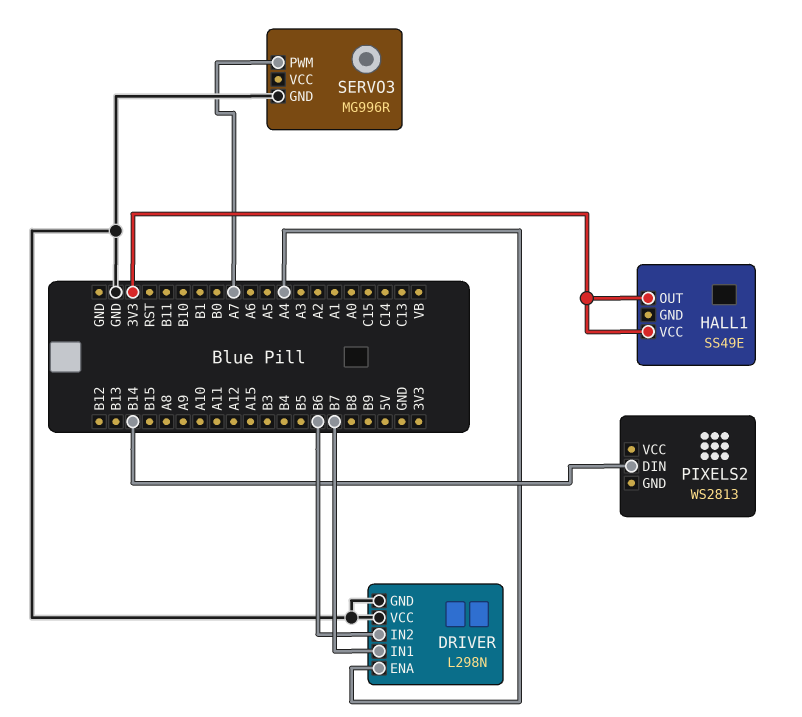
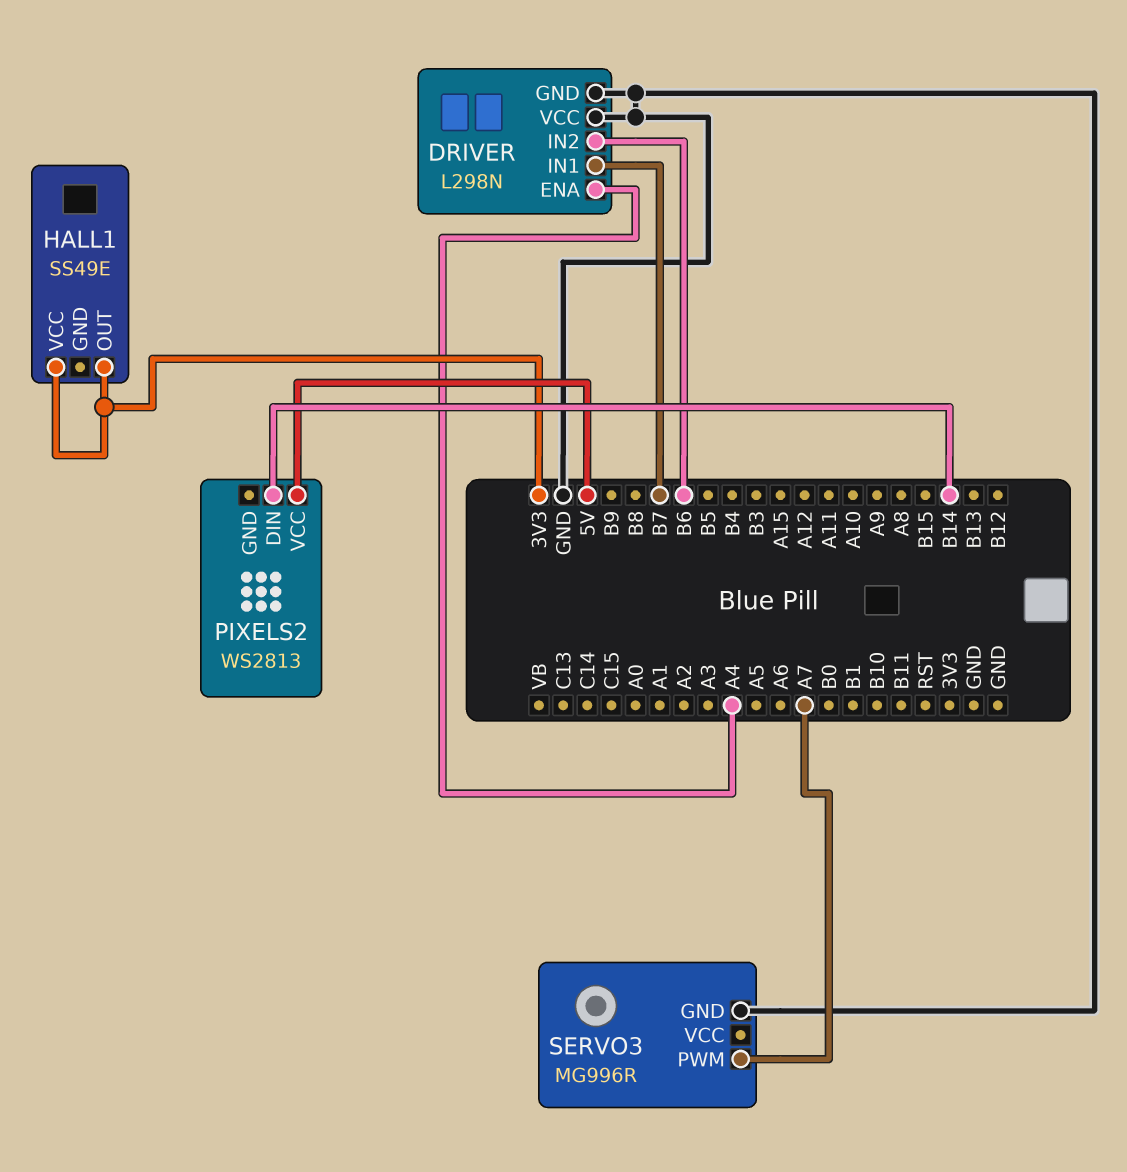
PIXELS2 pin VCC: none -> 5V

